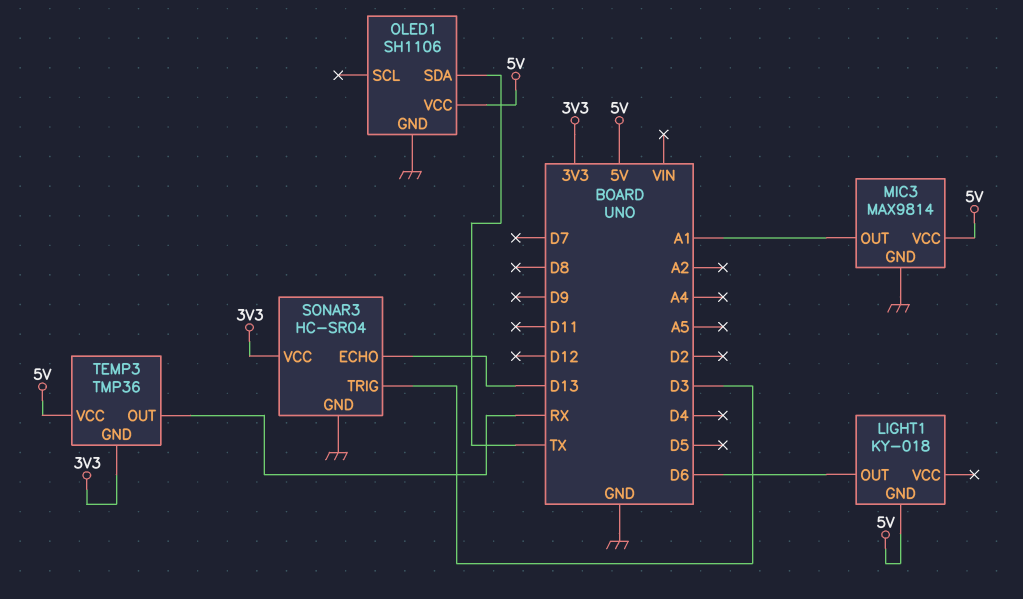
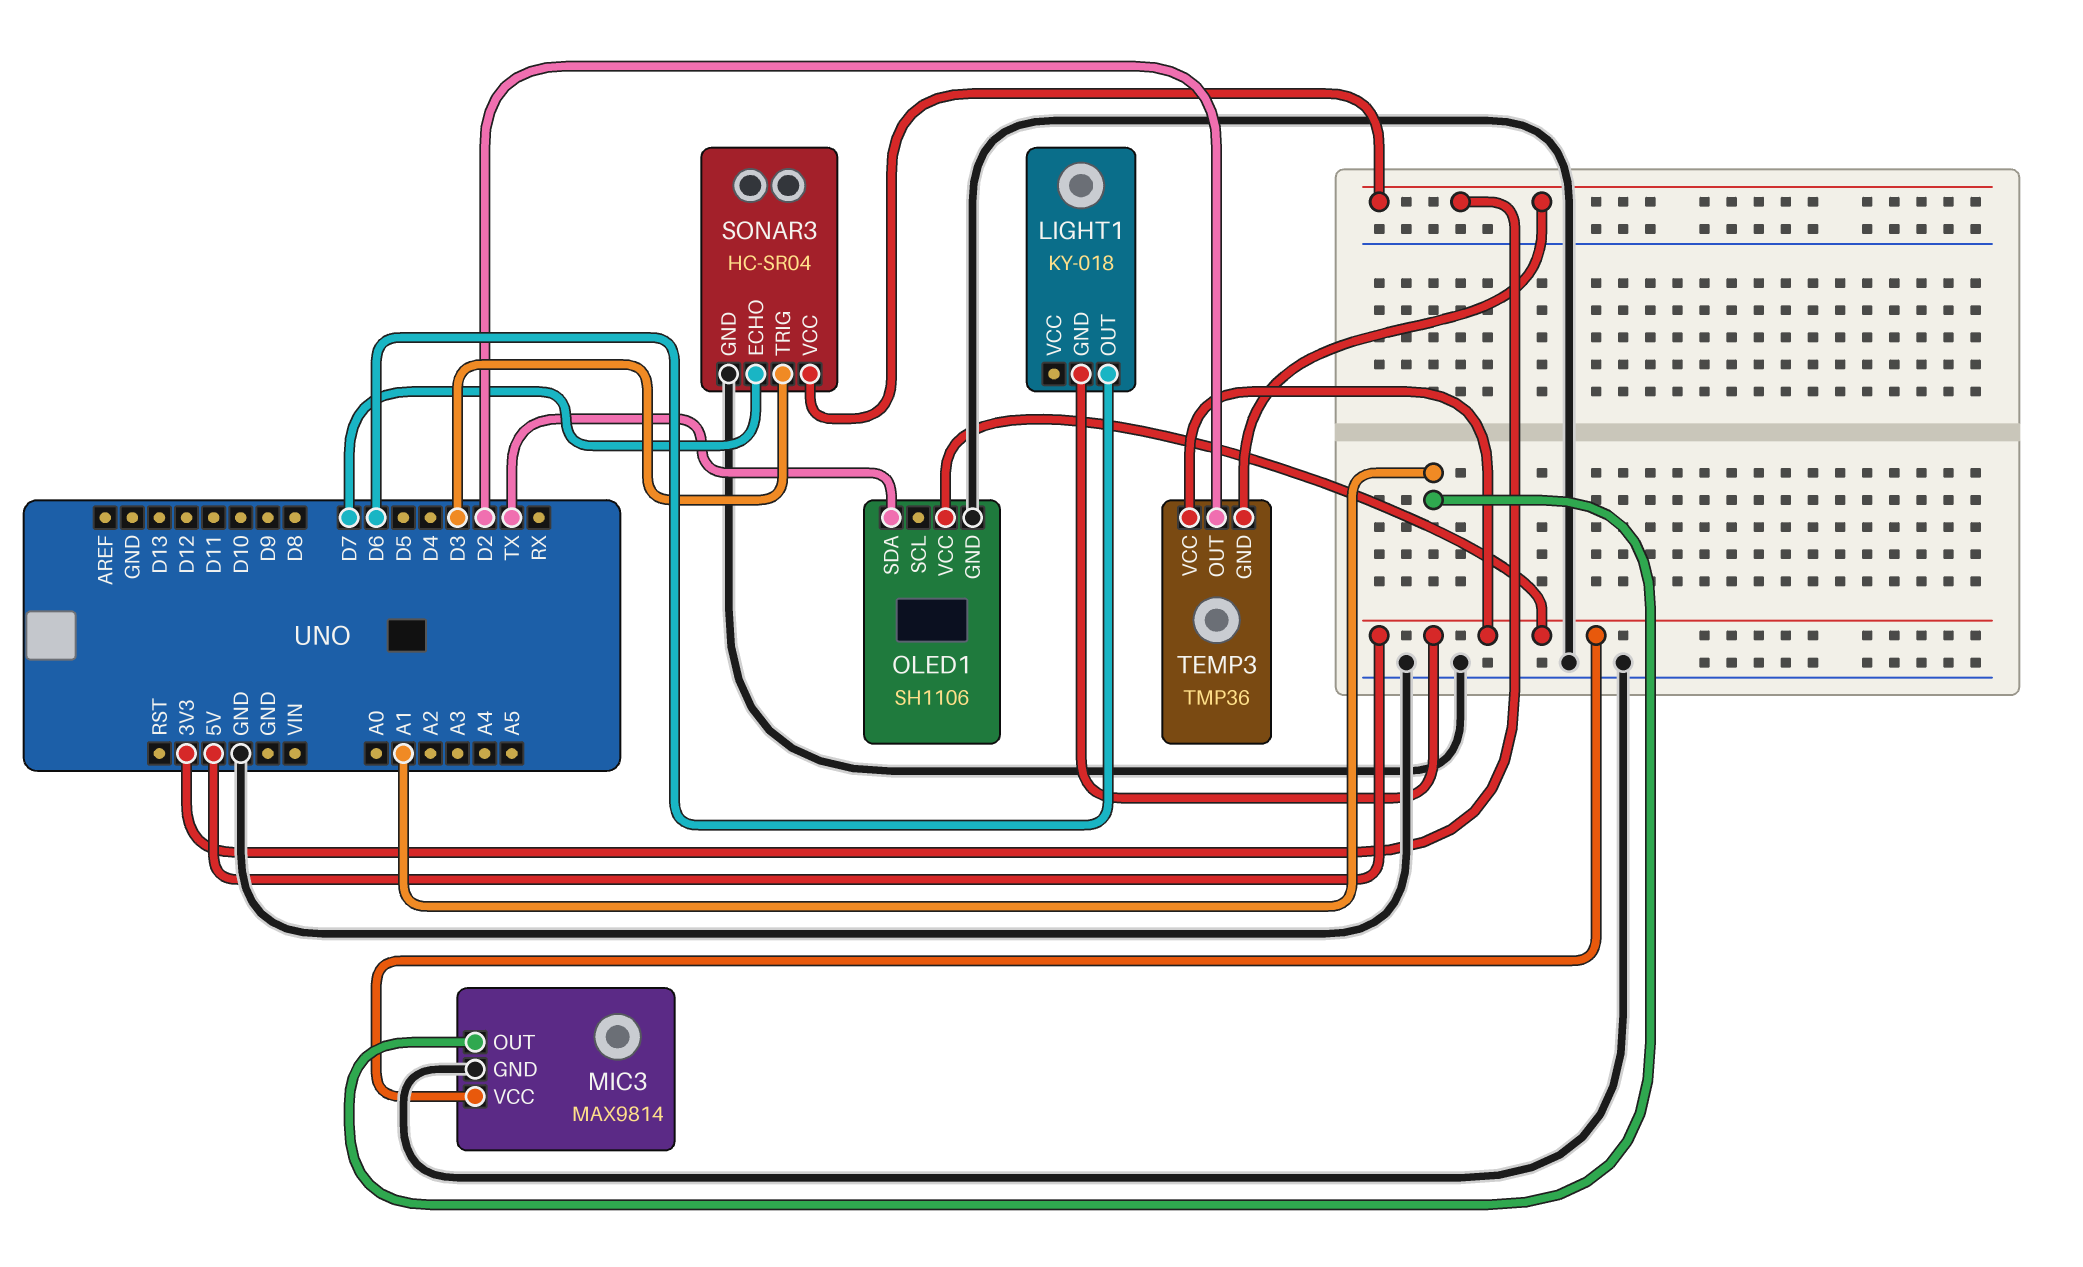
SONAR3 pin ECHO: D13 -> D7
TEMP3 pin OUT: RX -> D2

